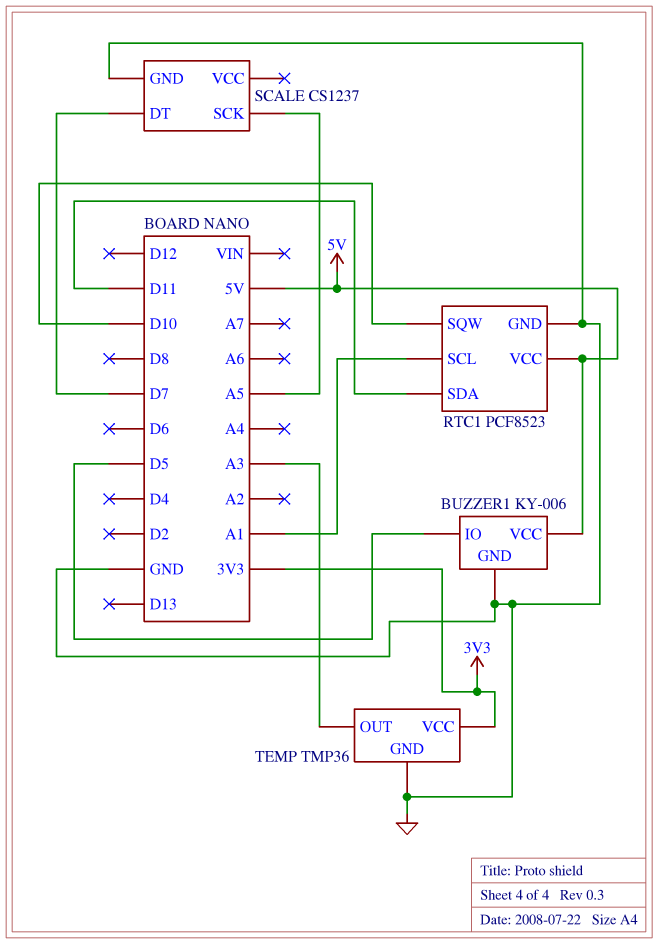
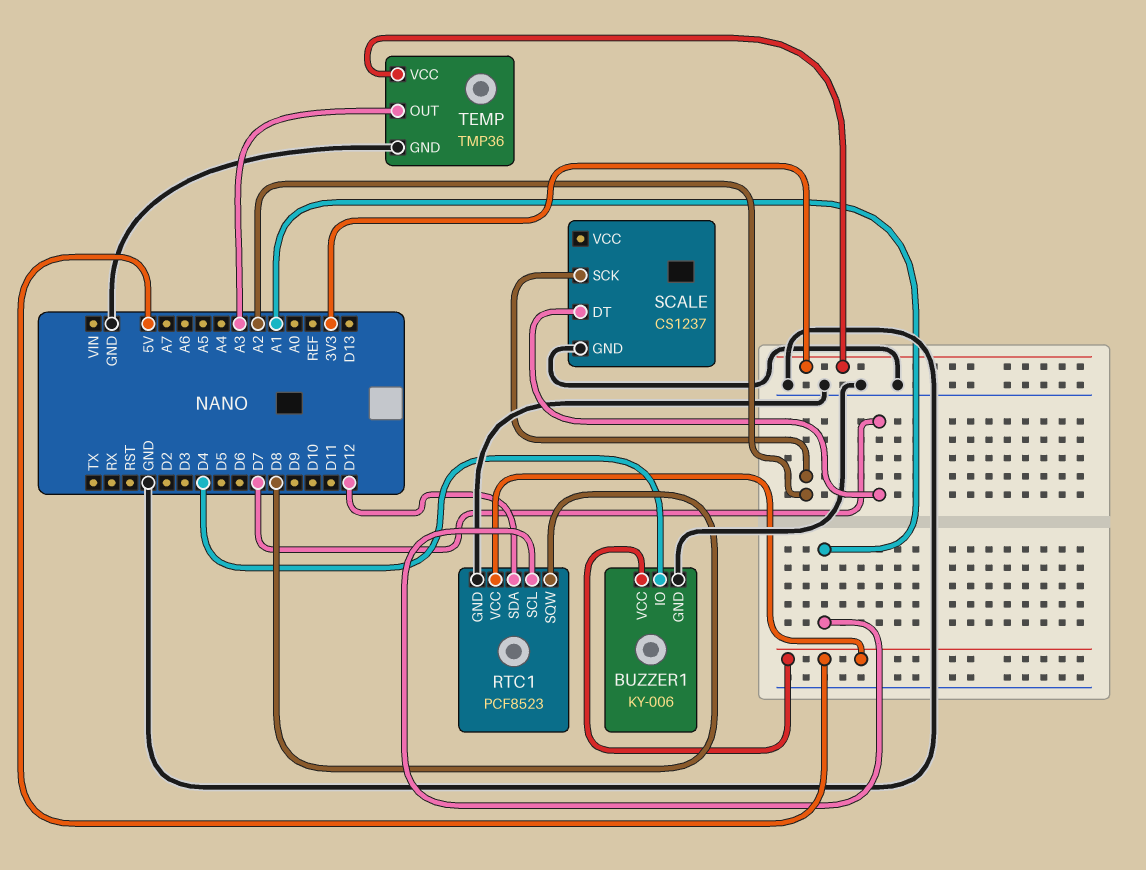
BUZZER1 pin IO: D5 -> D4
RTC1 pin SDA: D11 -> D12
RTC1 pin SQW: D10 -> D8
SCALE pin SCK: A5 -> A2

